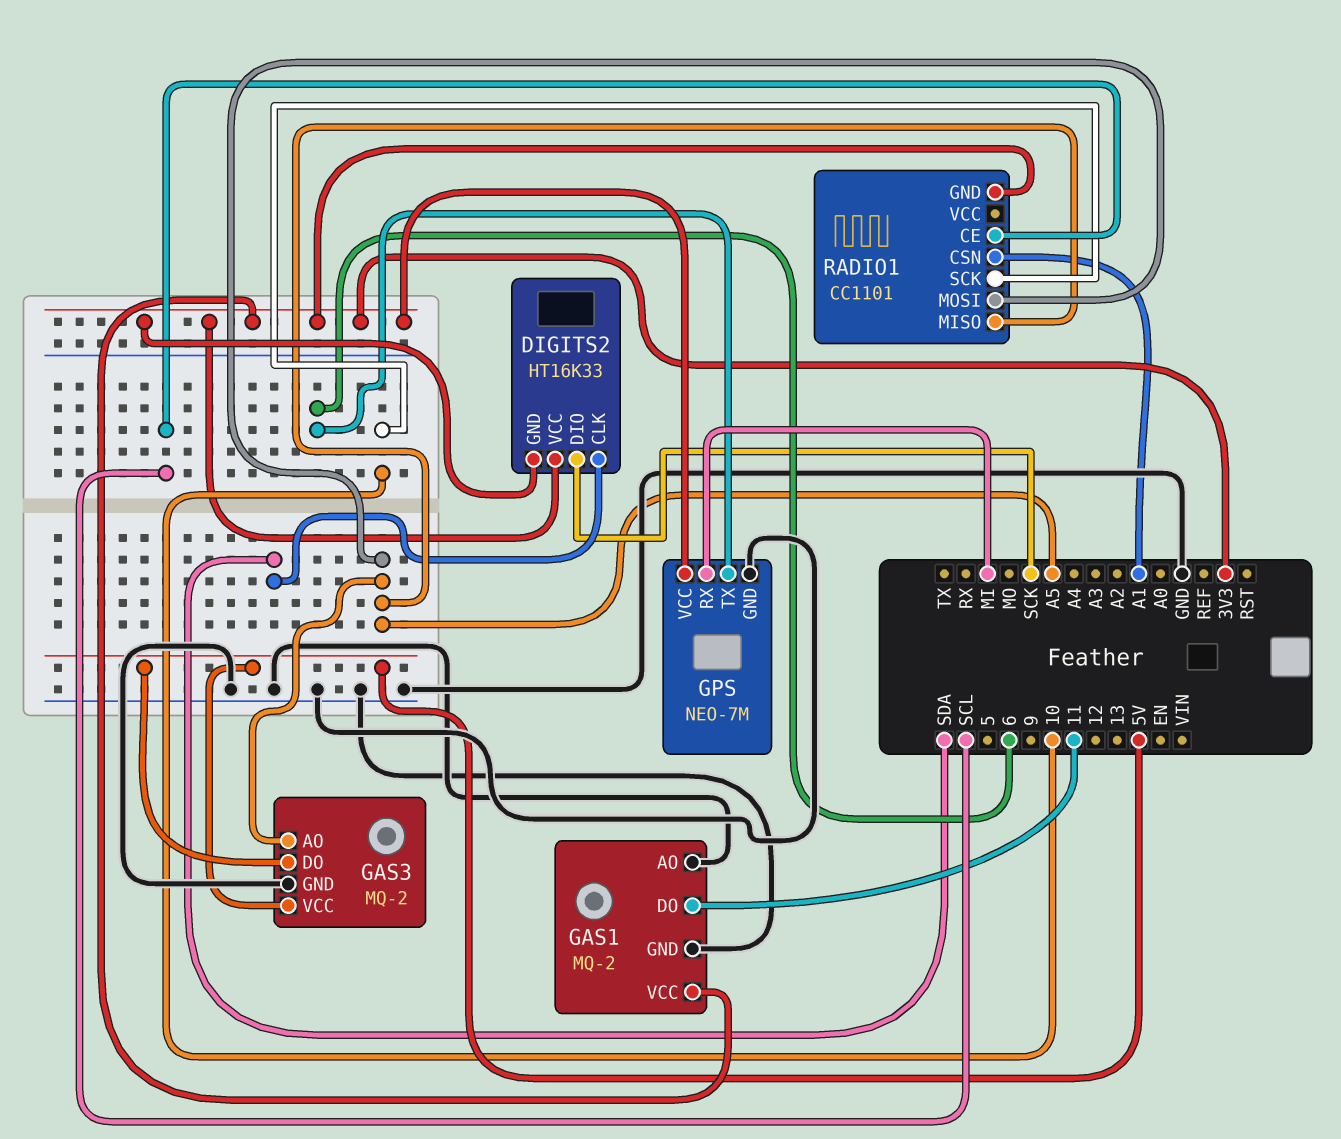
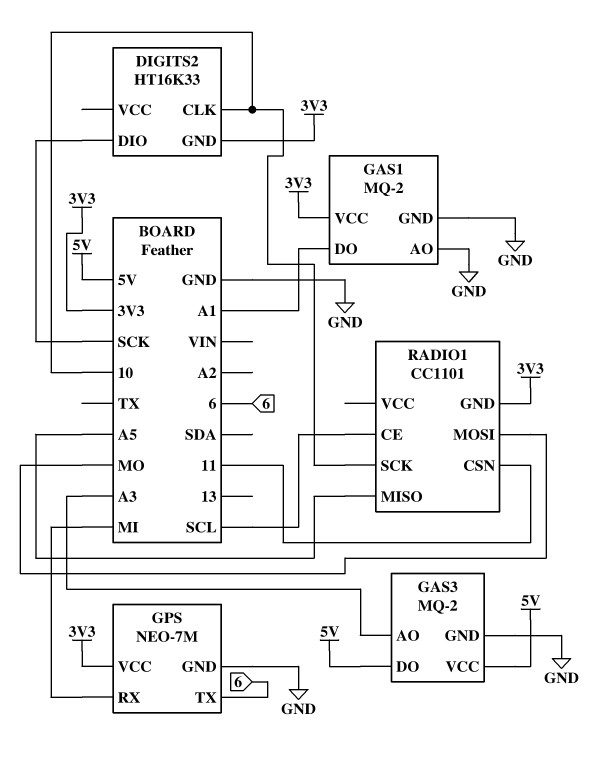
DIGITS2 pin CLK: SDA -> 10
DIGITS2 pin VCC: 3V3 -> none
GAS1 pin DO: 11 -> A1
GAS3 pin AO: A5 -> A3
RADIO1 pin CSN: A1 -> 11
RADIO1 pin MOSI: A5 -> MO

